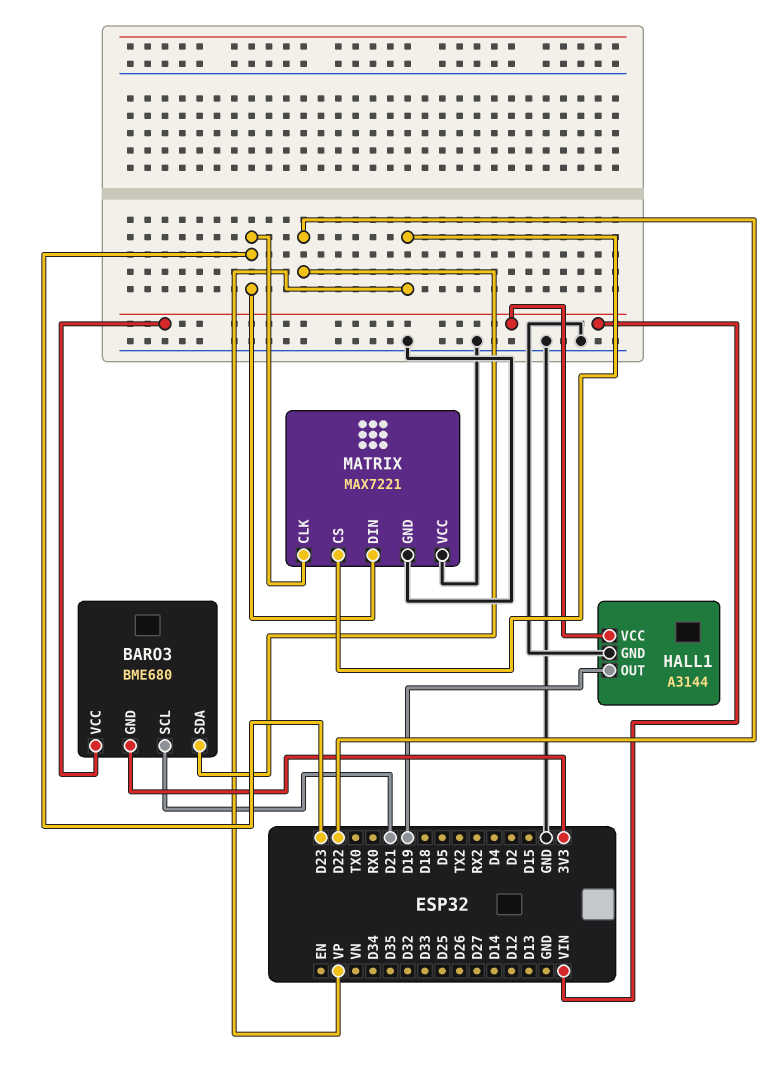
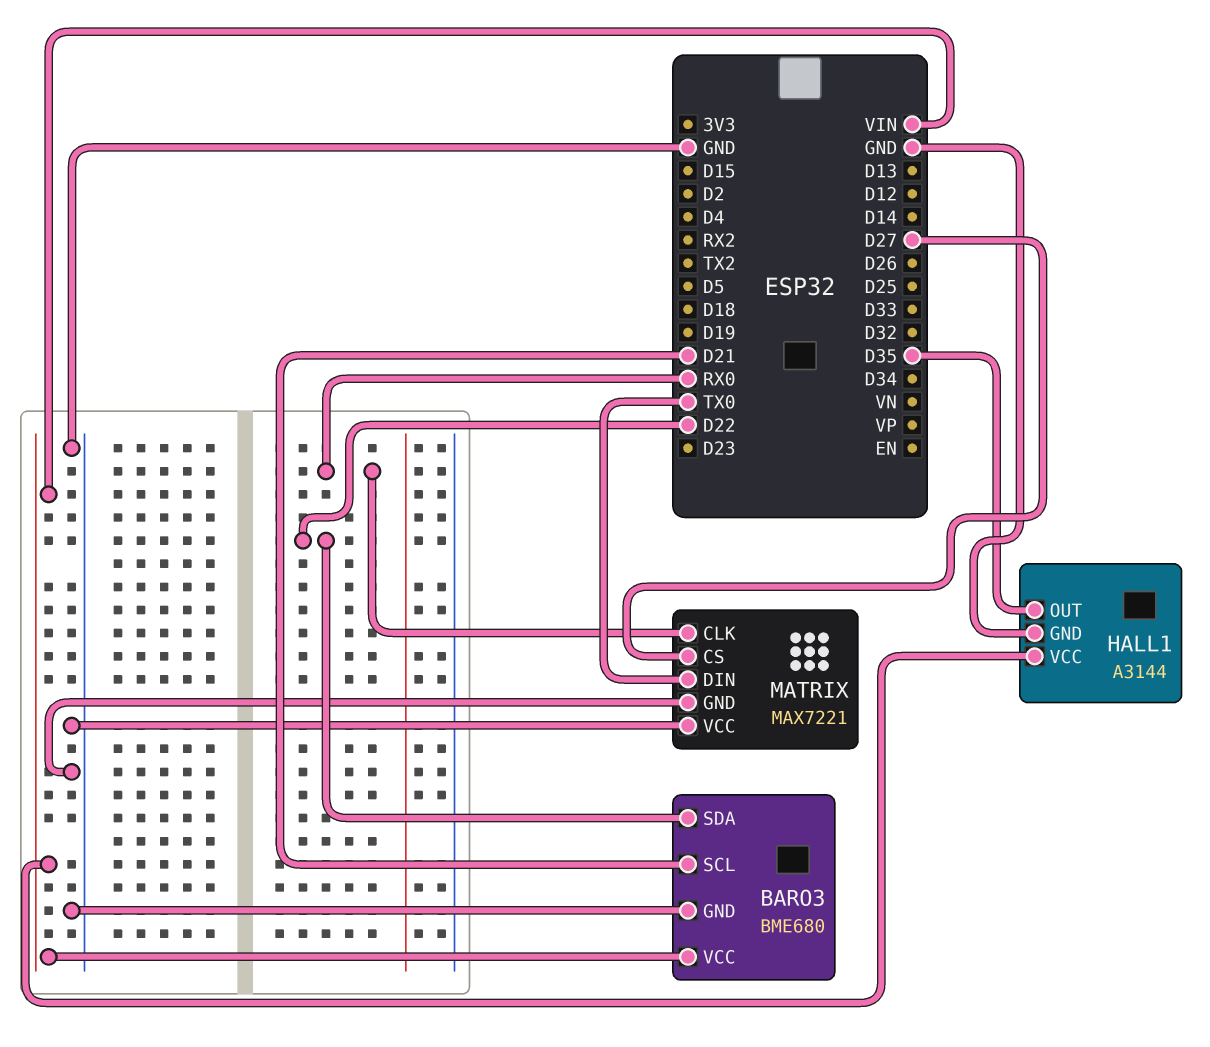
BARO3 pin GND: 3V3 -> GND
HALL1 pin OUT: D19 -> D35
MATRIX pin CLK: D23 -> RX0
MATRIX pin CS: VP -> D27
MATRIX pin DIN: D23 -> TX0

